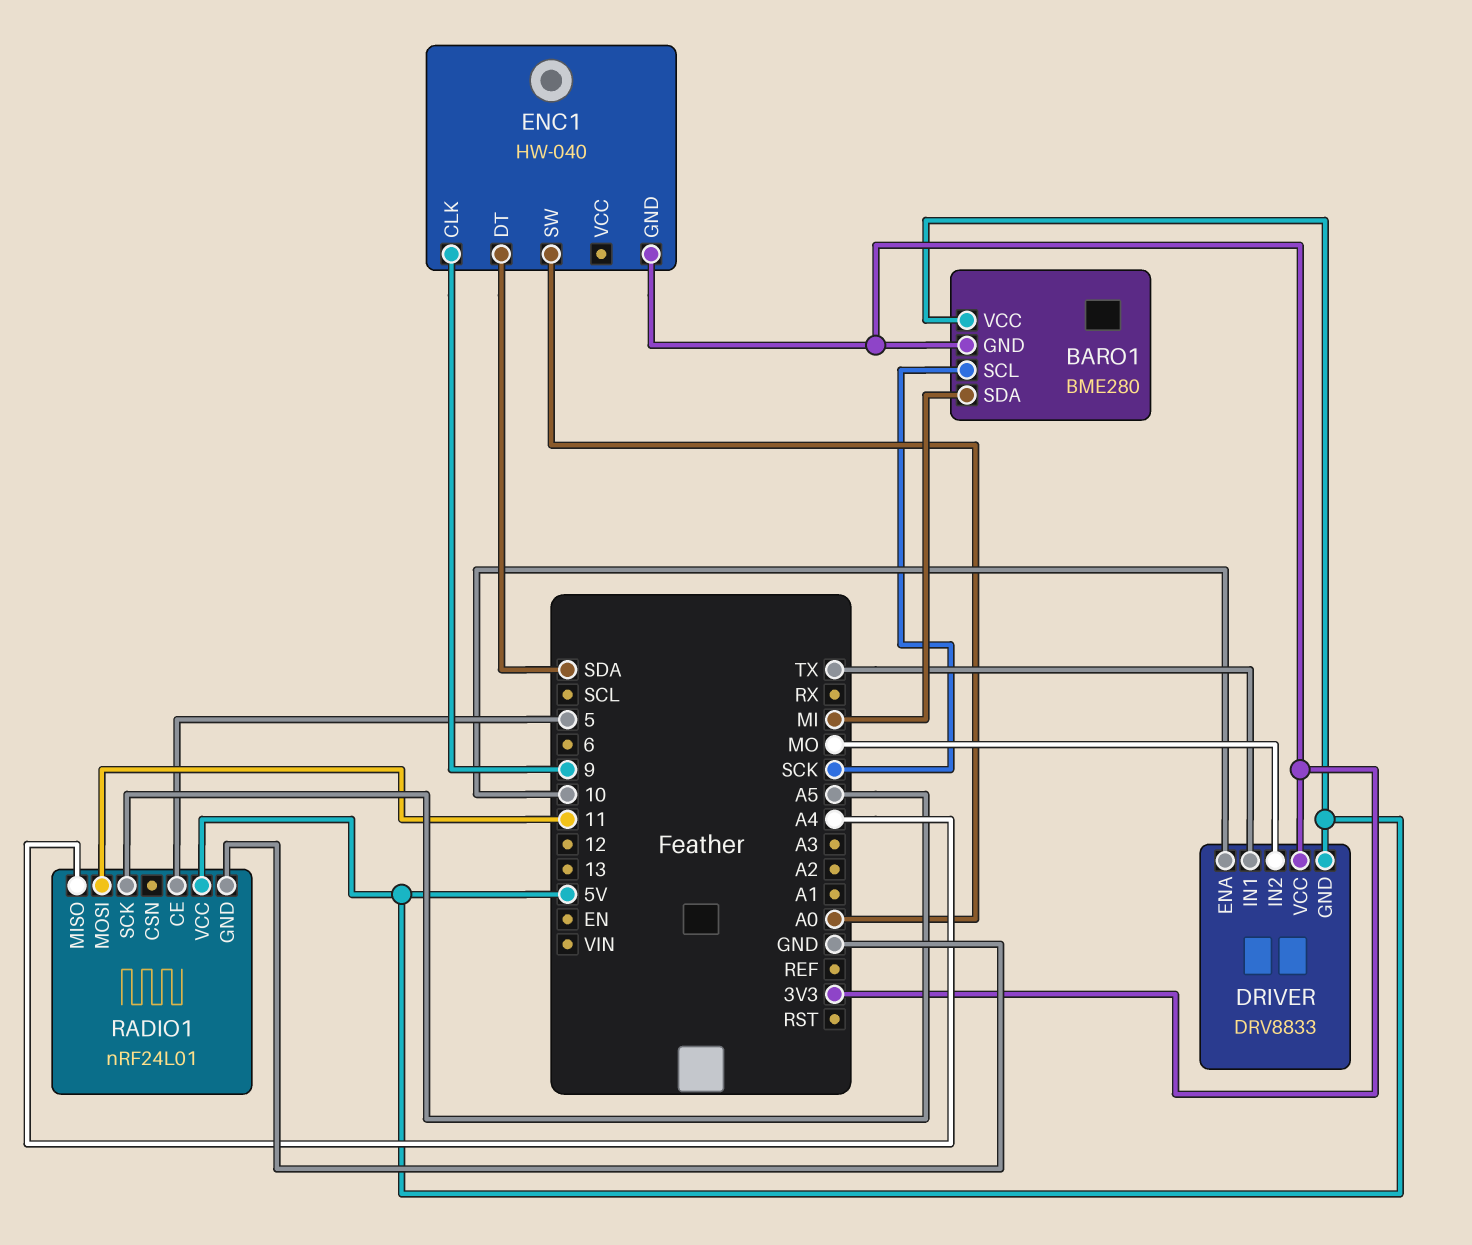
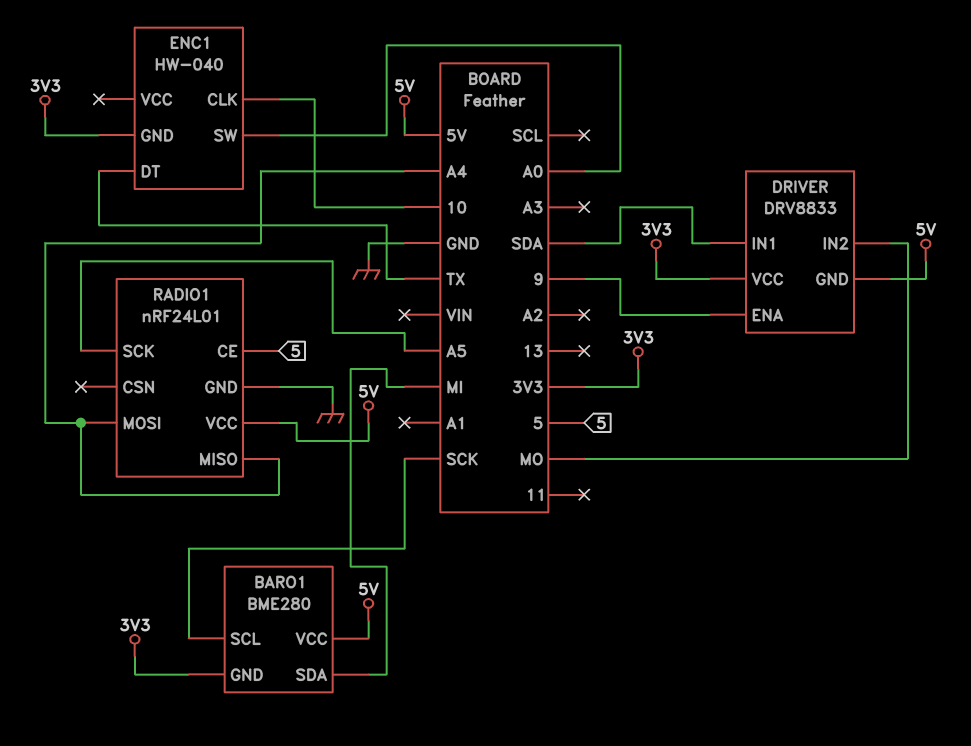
DRIVER pin ENA: 10 -> 9
DRIVER pin IN1: TX -> SDA
ENC1 pin CLK: 9 -> 10
ENC1 pin DT: SDA -> TX
RADIO1 pin MOSI: 11 -> A4

